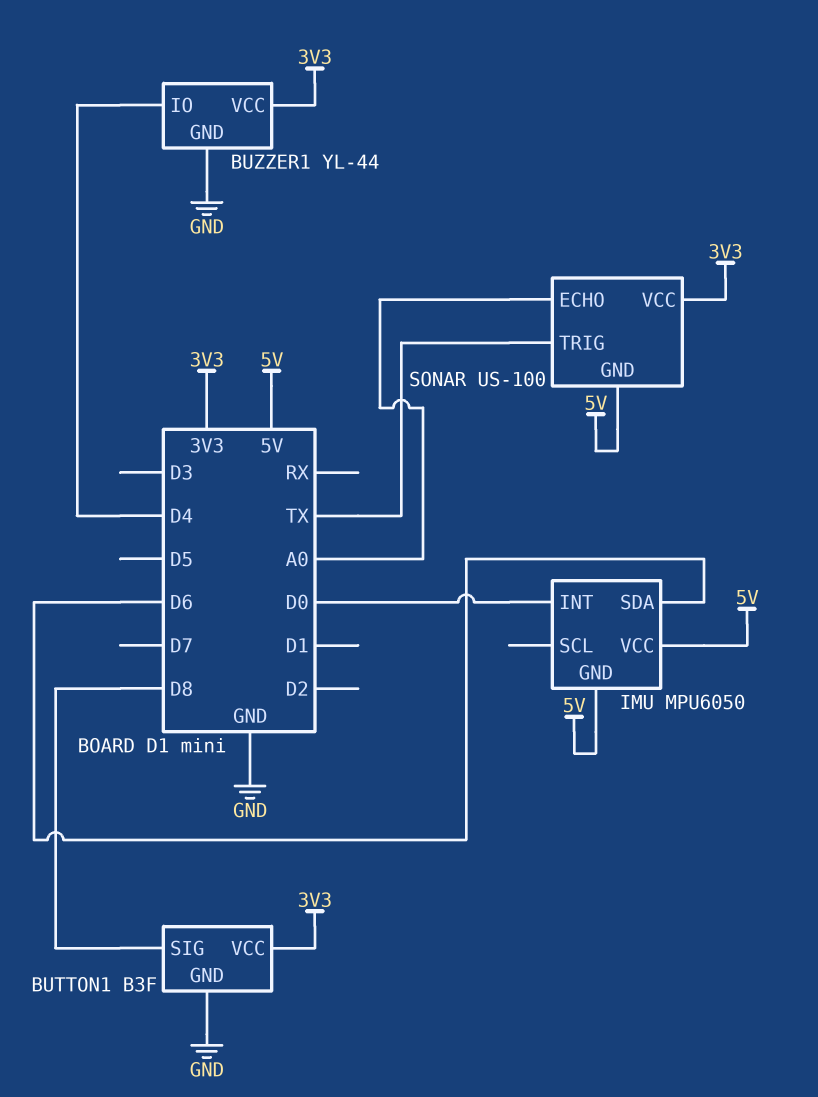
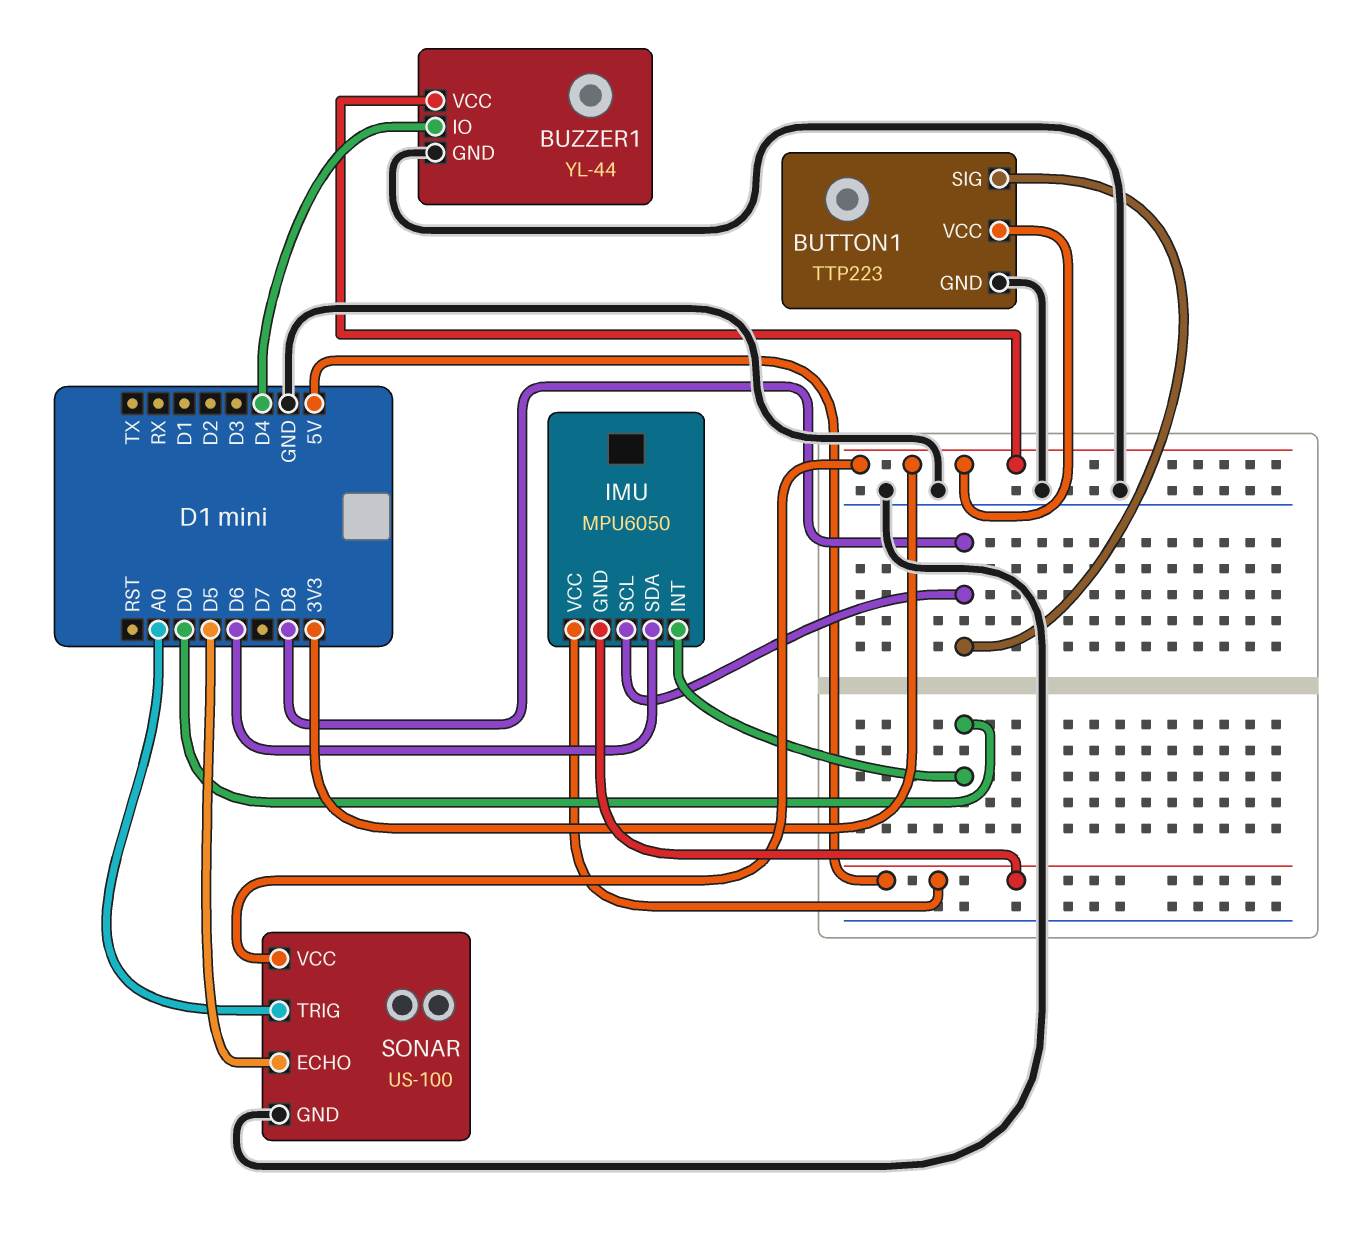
BUTTON1: B3F -> TTP223
IMU pin SCL: none -> D8
SONAR pin ECHO: A0 -> D5
SONAR pin GND: 5V -> GND
SONAR pin TRIG: TX -> A0

